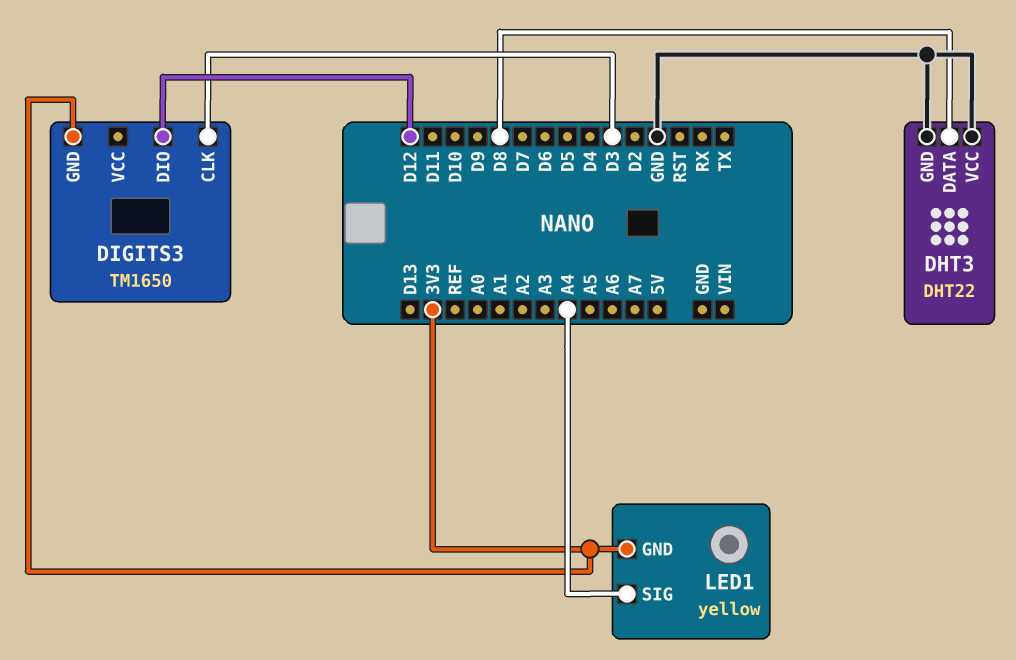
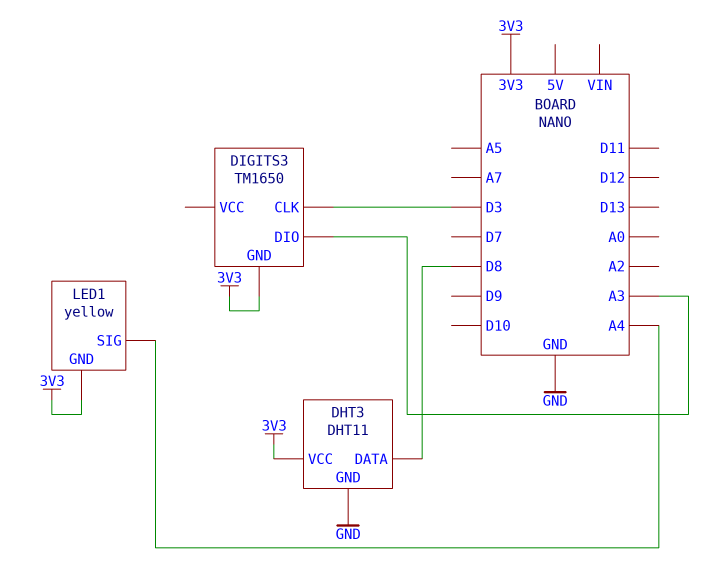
DHT3: DHT22 -> DHT11
DHT3 pin VCC: GND -> 3V3
DIGITS3 pin DIO: D12 -> A3

